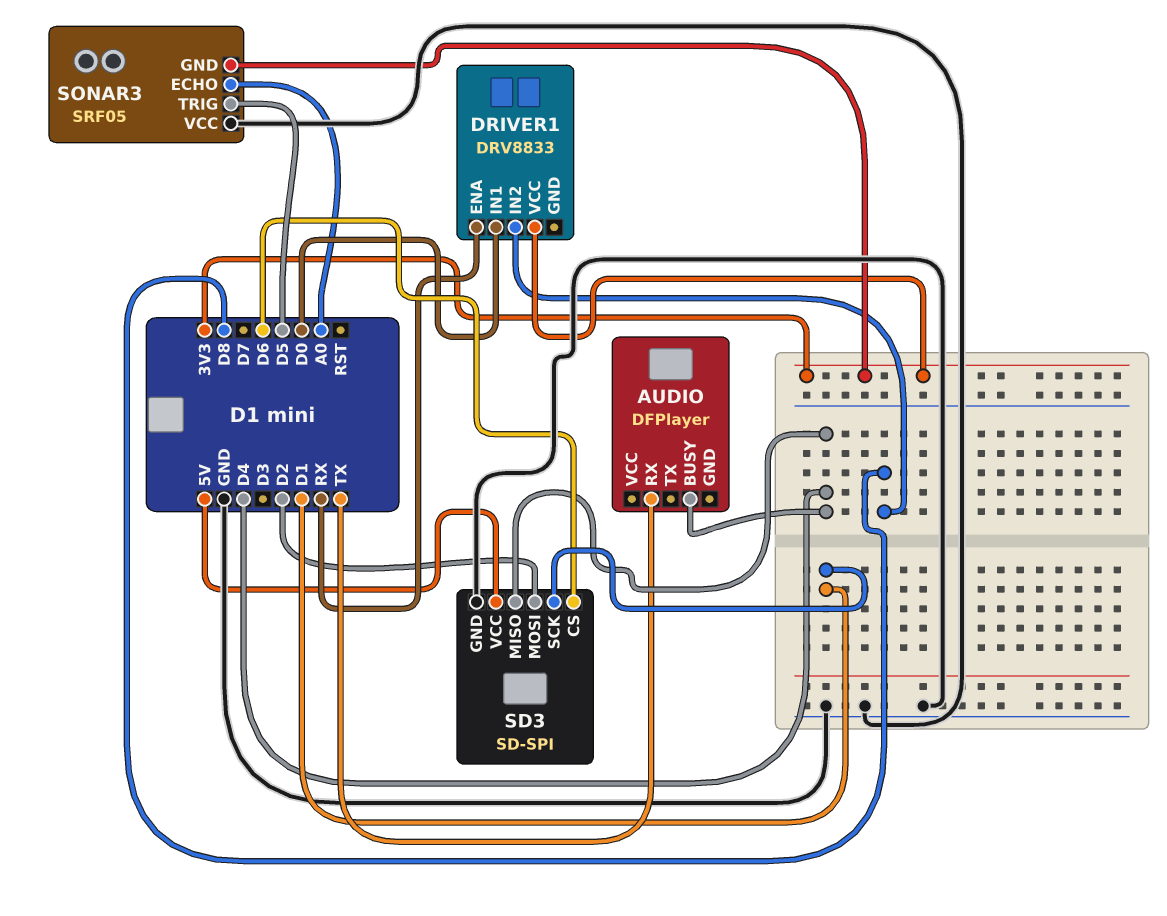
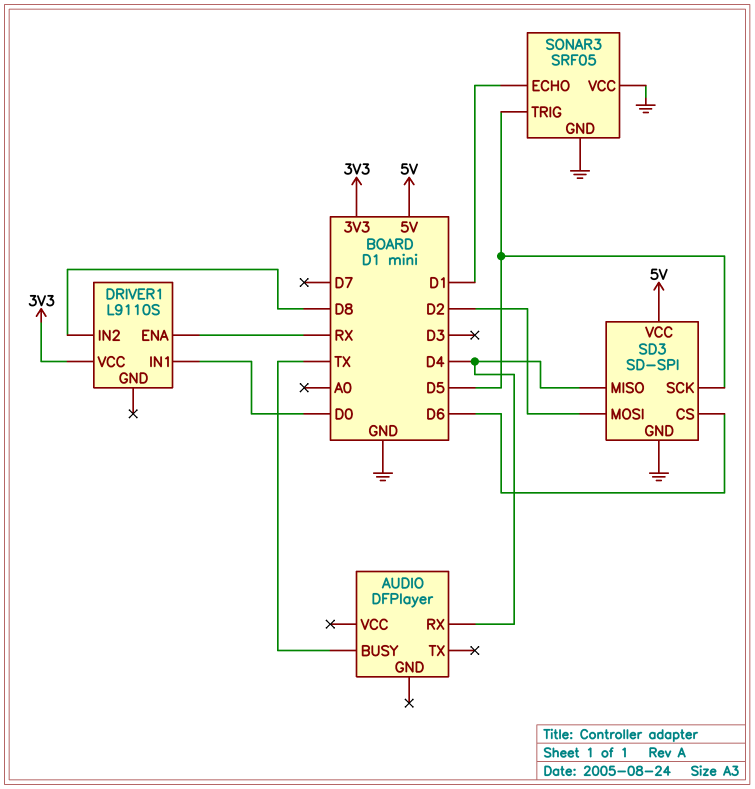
AUDIO pin BUSY: D4 -> TX
AUDIO pin RX: TX -> D4
DRIVER1: DRV8833 -> L9110S
SD3 pin SCK: D1 -> D5
SONAR3 pin ECHO: A0 -> D1
SONAR3 pin GND: 3V3 -> GND

